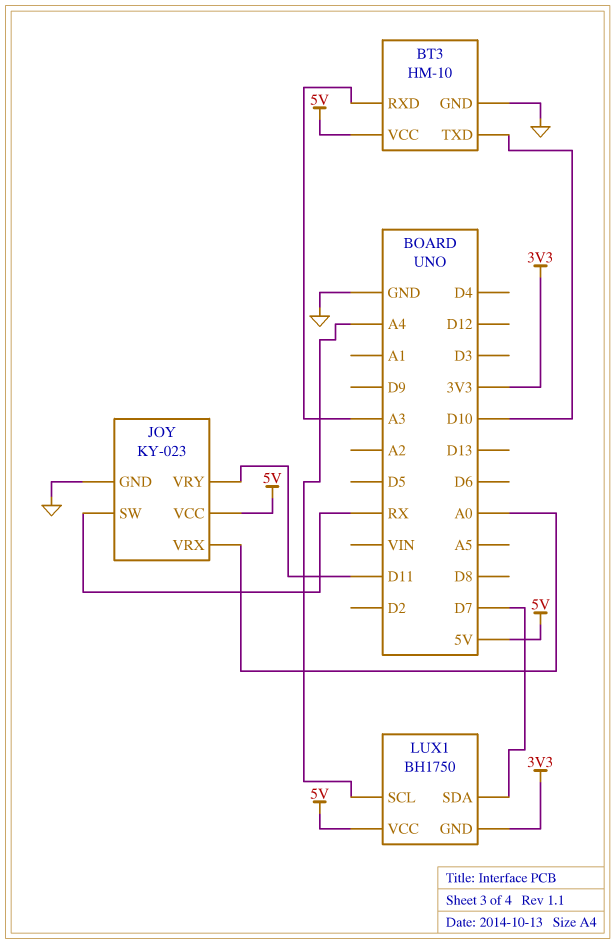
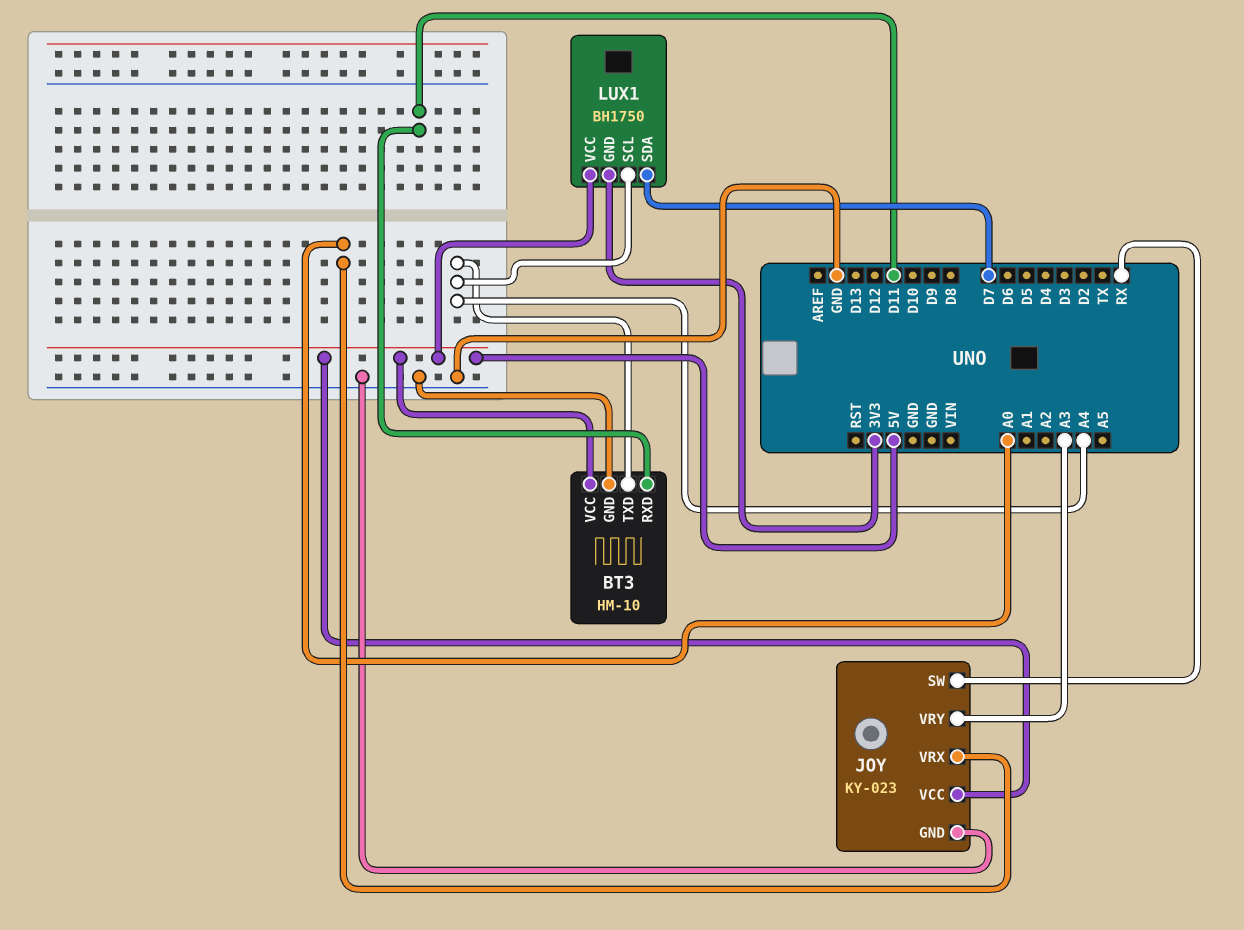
BT3 pin RXD: A3 -> D11
BT3 pin TXD: D10 -> A4
JOY pin VRY: D11 -> A3

